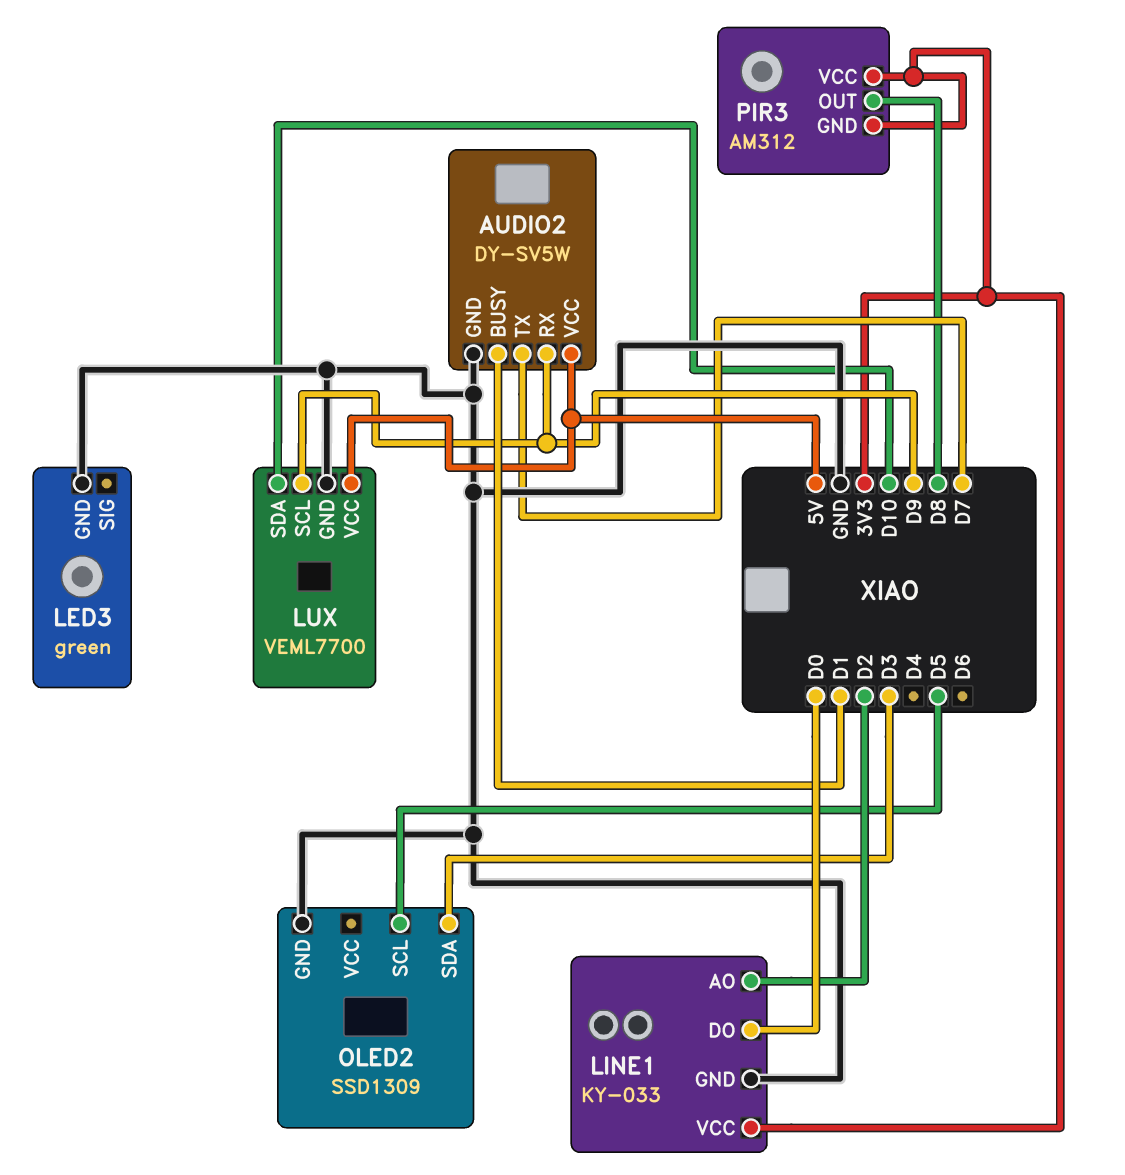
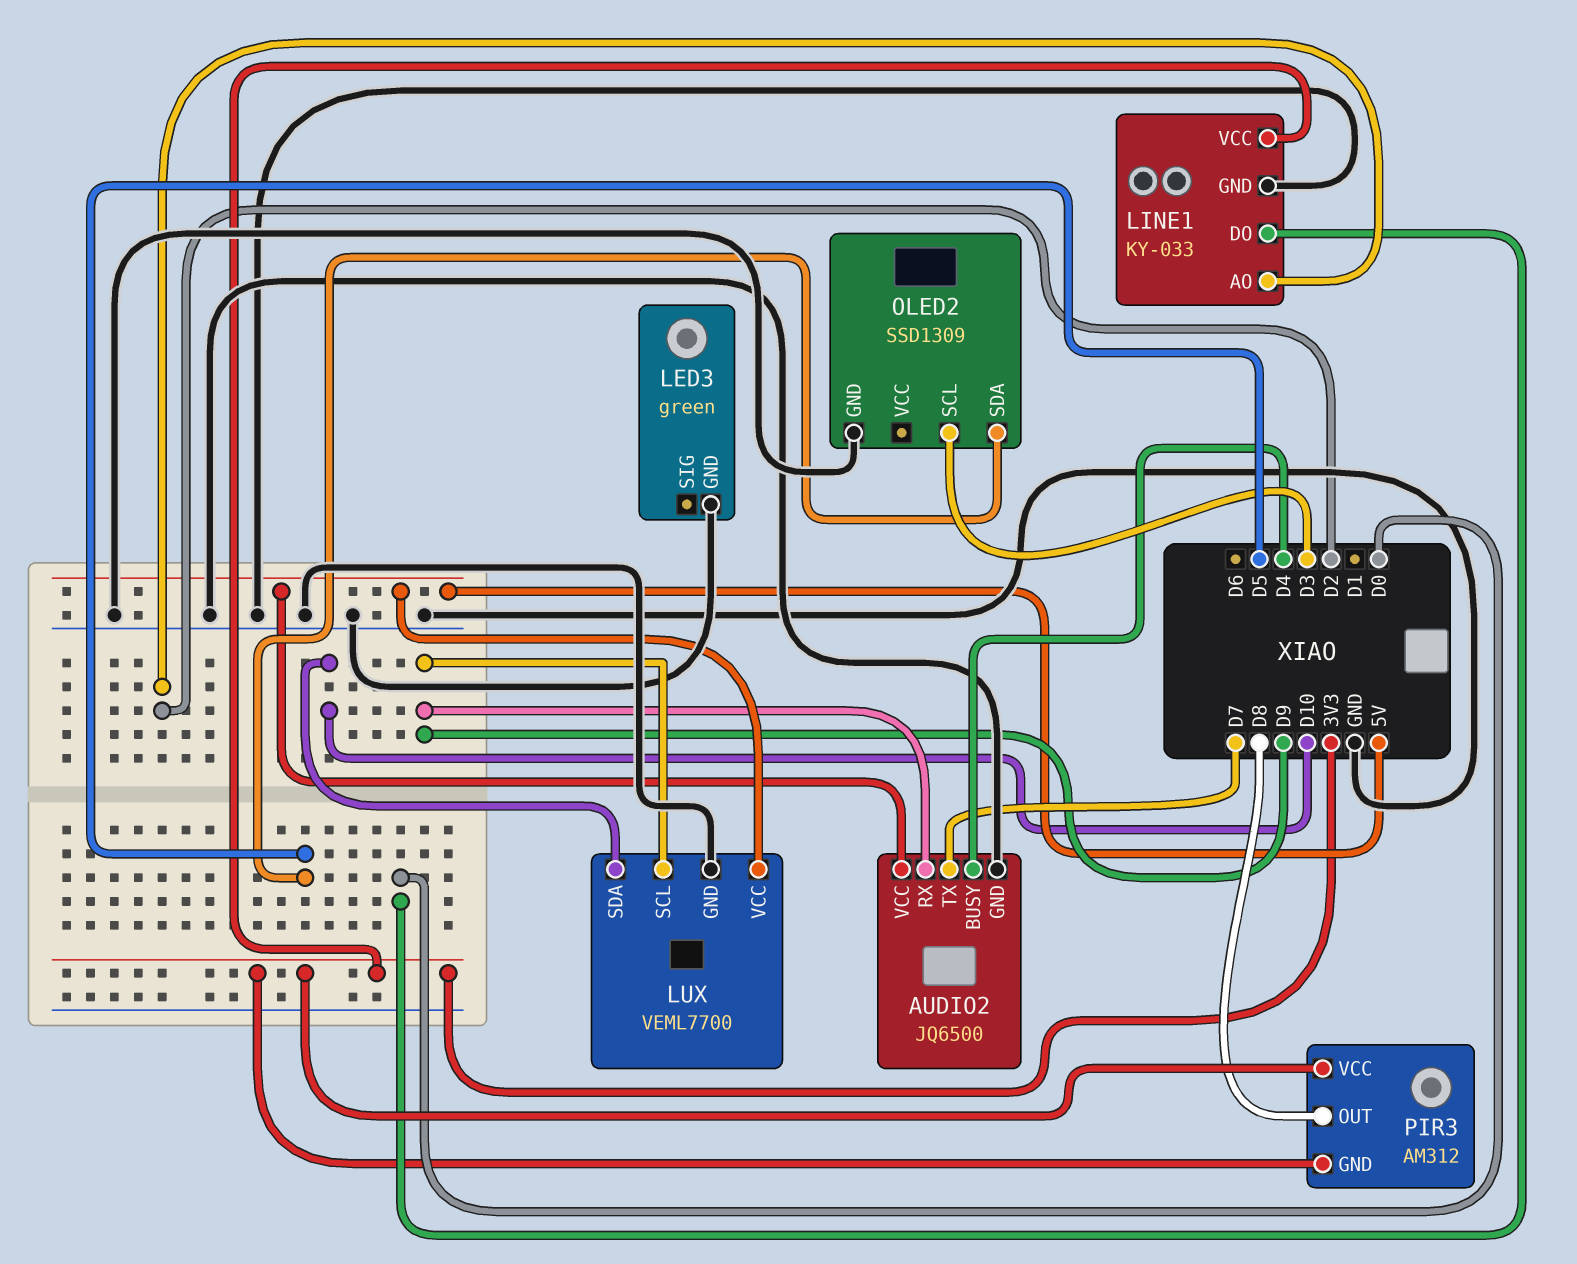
AUDIO2: DY-SV5W -> JQ6500
AUDIO2 pin BUSY: D1 -> D4
OLED2 pin SCL: D5 -> D3
OLED2 pin SDA: D3 -> D5

